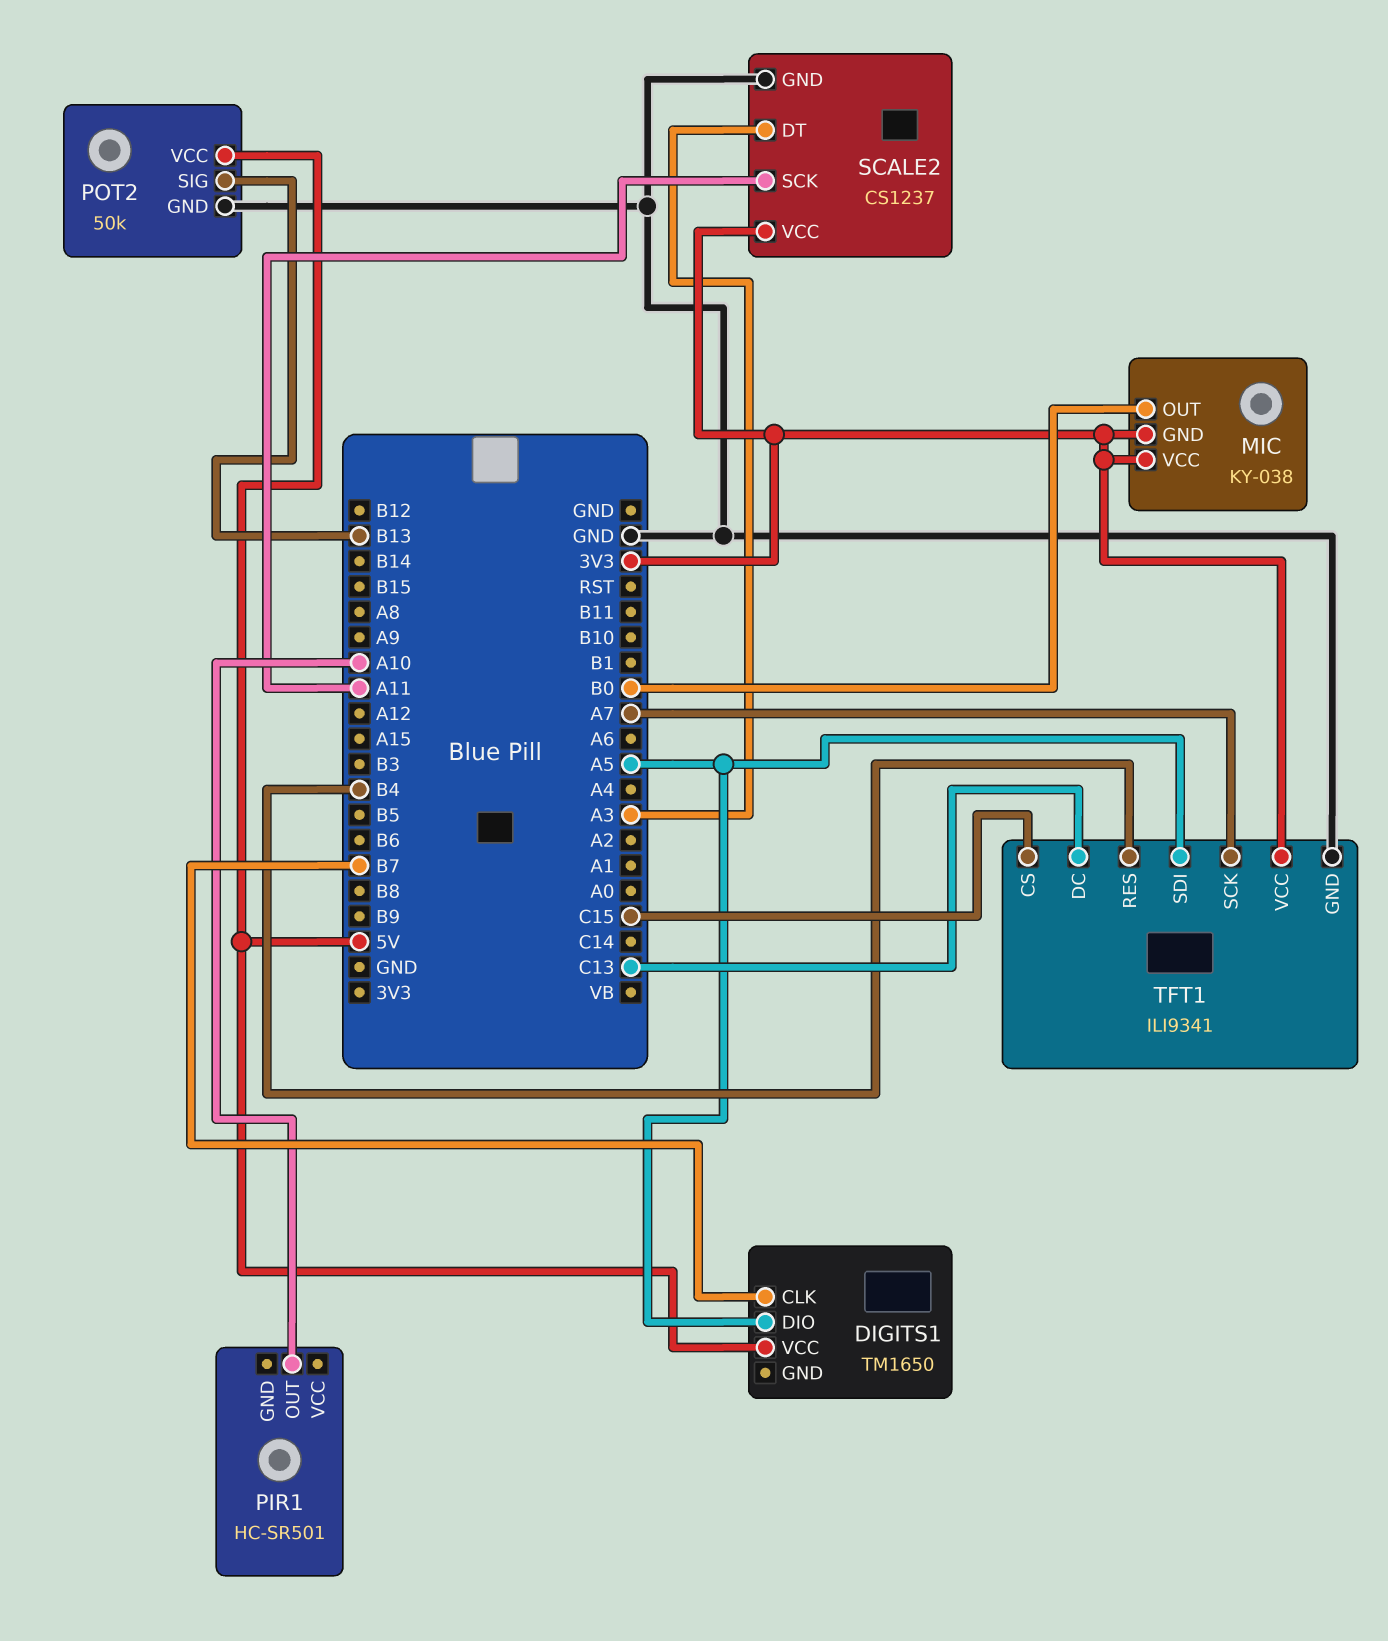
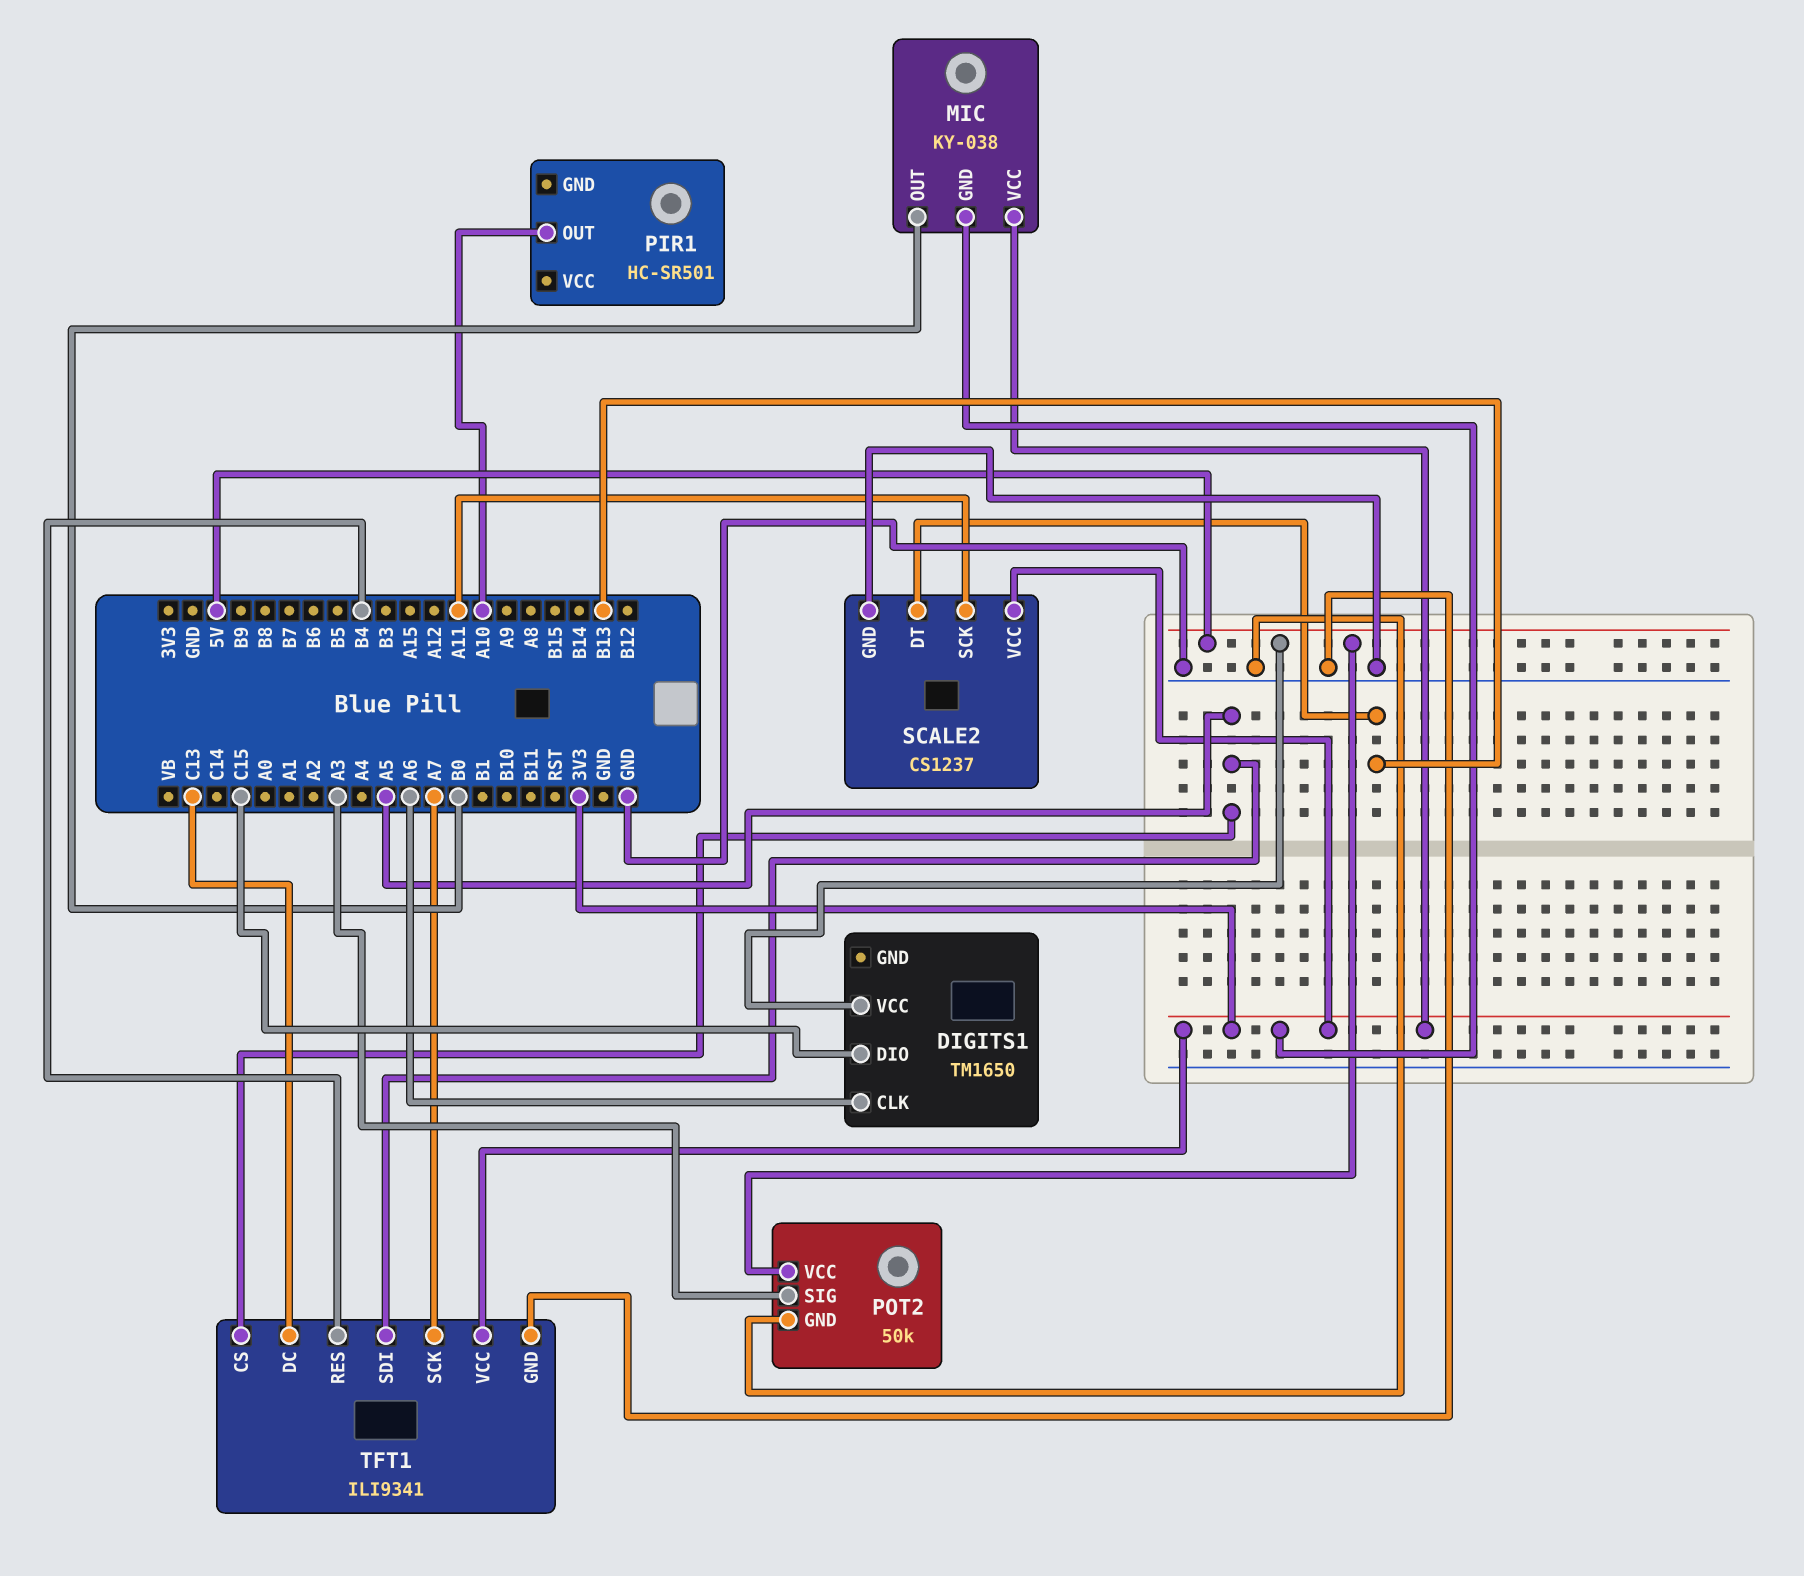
DIGITS1 pin CLK: B7 -> A6
DIGITS1 pin DIO: A5 -> C15
POT2 pin SIG: B13 -> A3
SCALE2 pin DT: A3 -> B13
TFT1 pin CS: C15 -> A5

